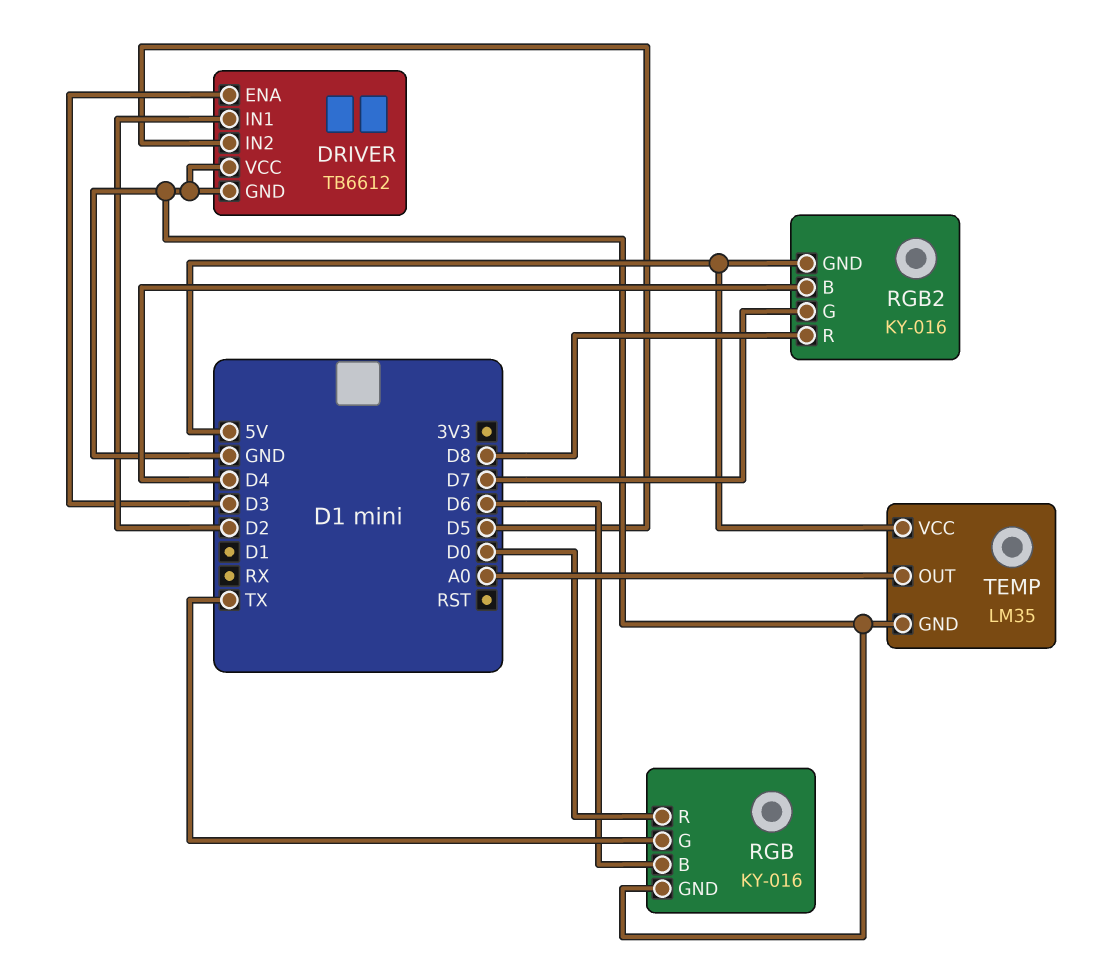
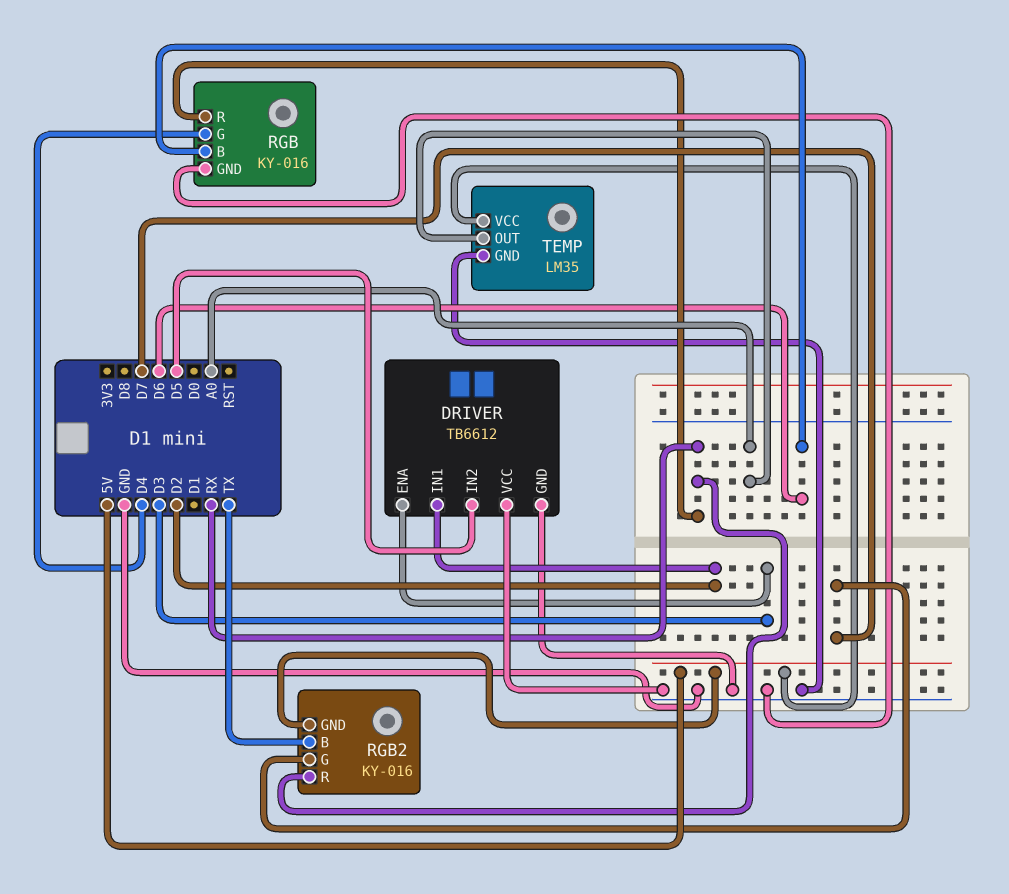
RGB pin G: TX -> D4
RGB pin R: D0 -> RX
RGB2 pin B: D4 -> TX
RGB2 pin R: D8 -> RX

